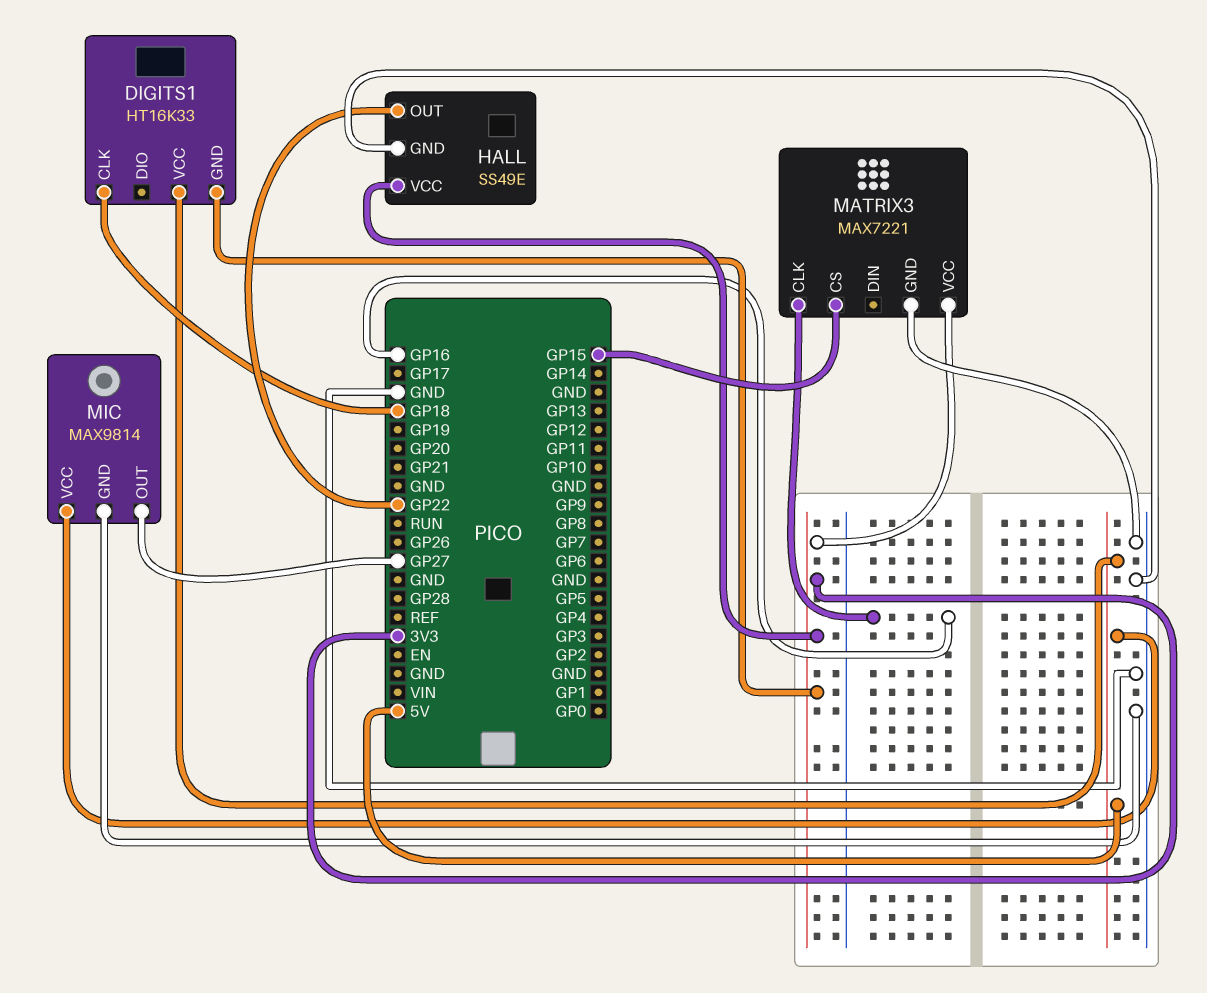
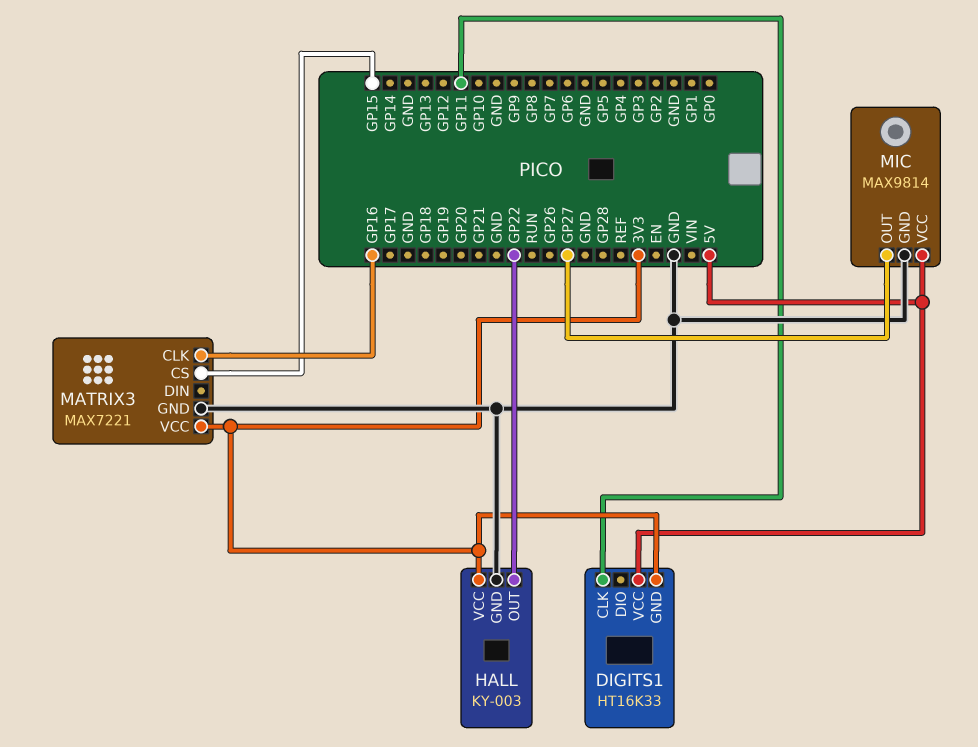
DIGITS1 pin CLK: GP18 -> GP11
HALL: SS49E -> KY-003

